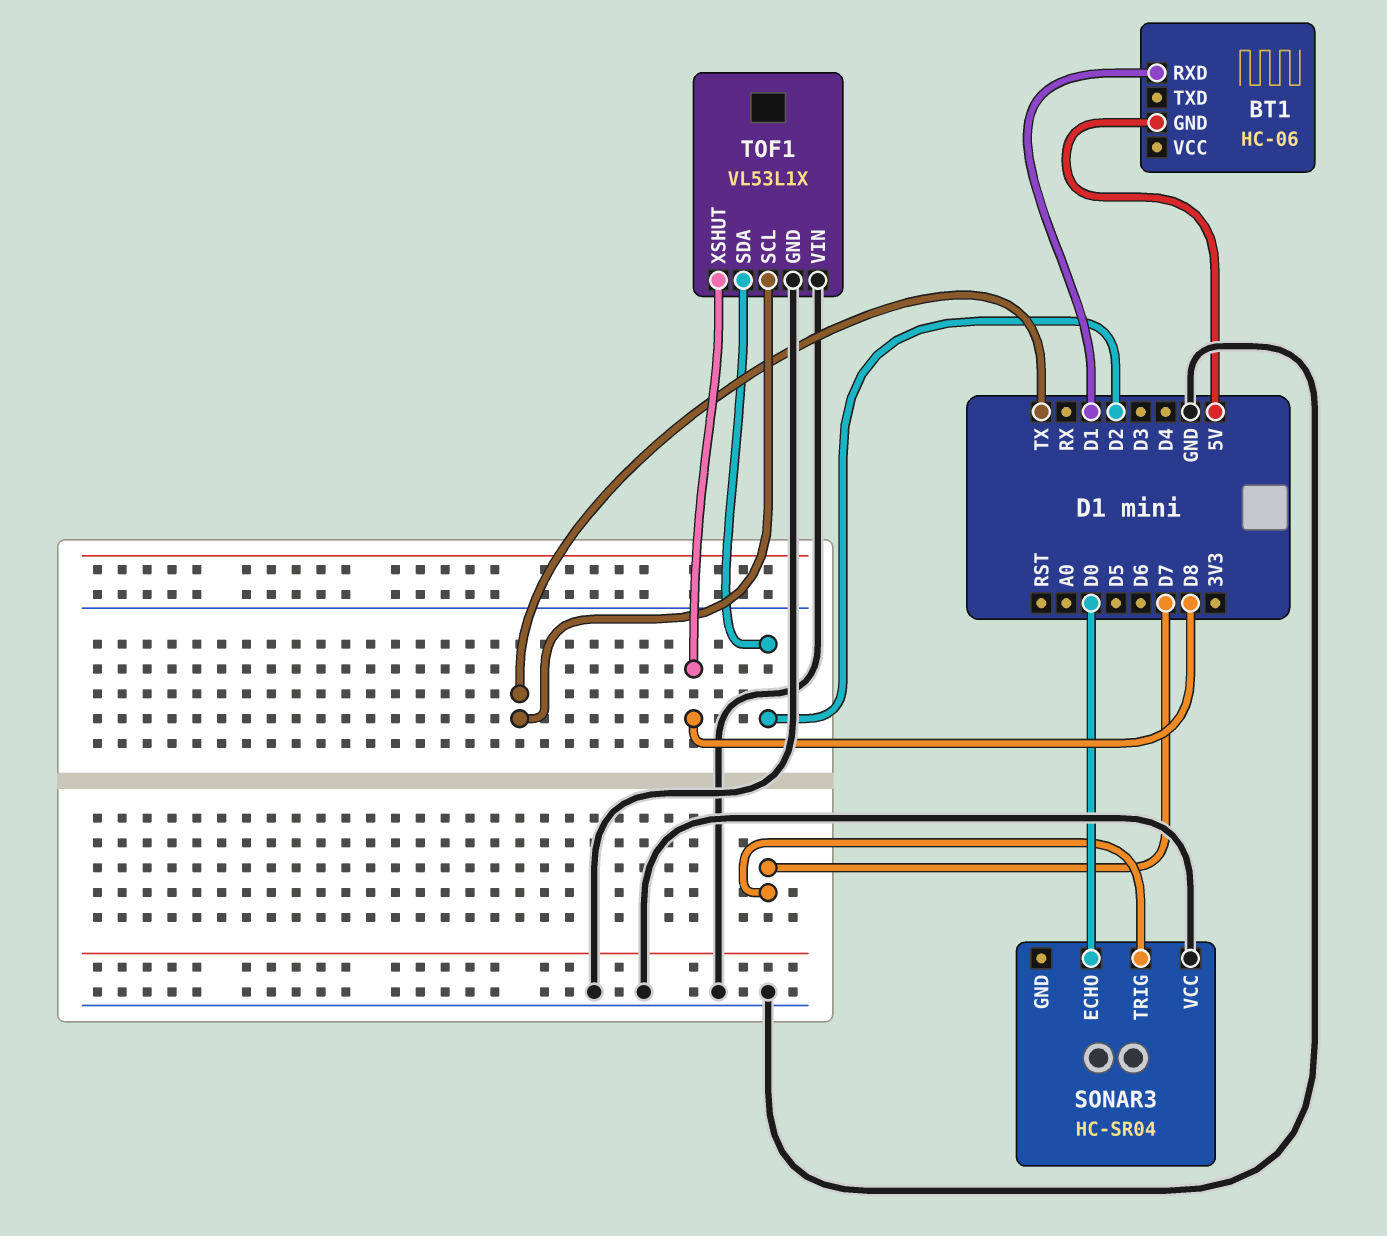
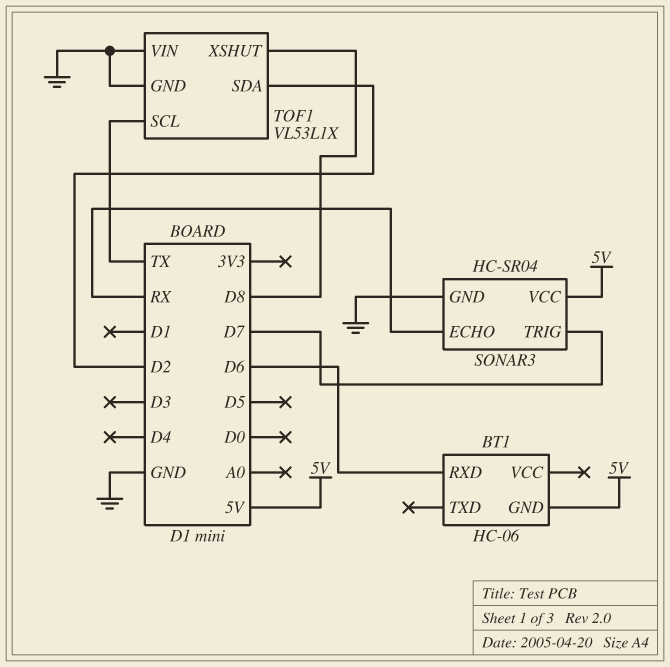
BT1 pin RXD: D1 -> D6
SONAR3 pin ECHO: D0 -> RX
SONAR3 pin GND: none -> GND
SONAR3 pin VCC: GND -> 5V

